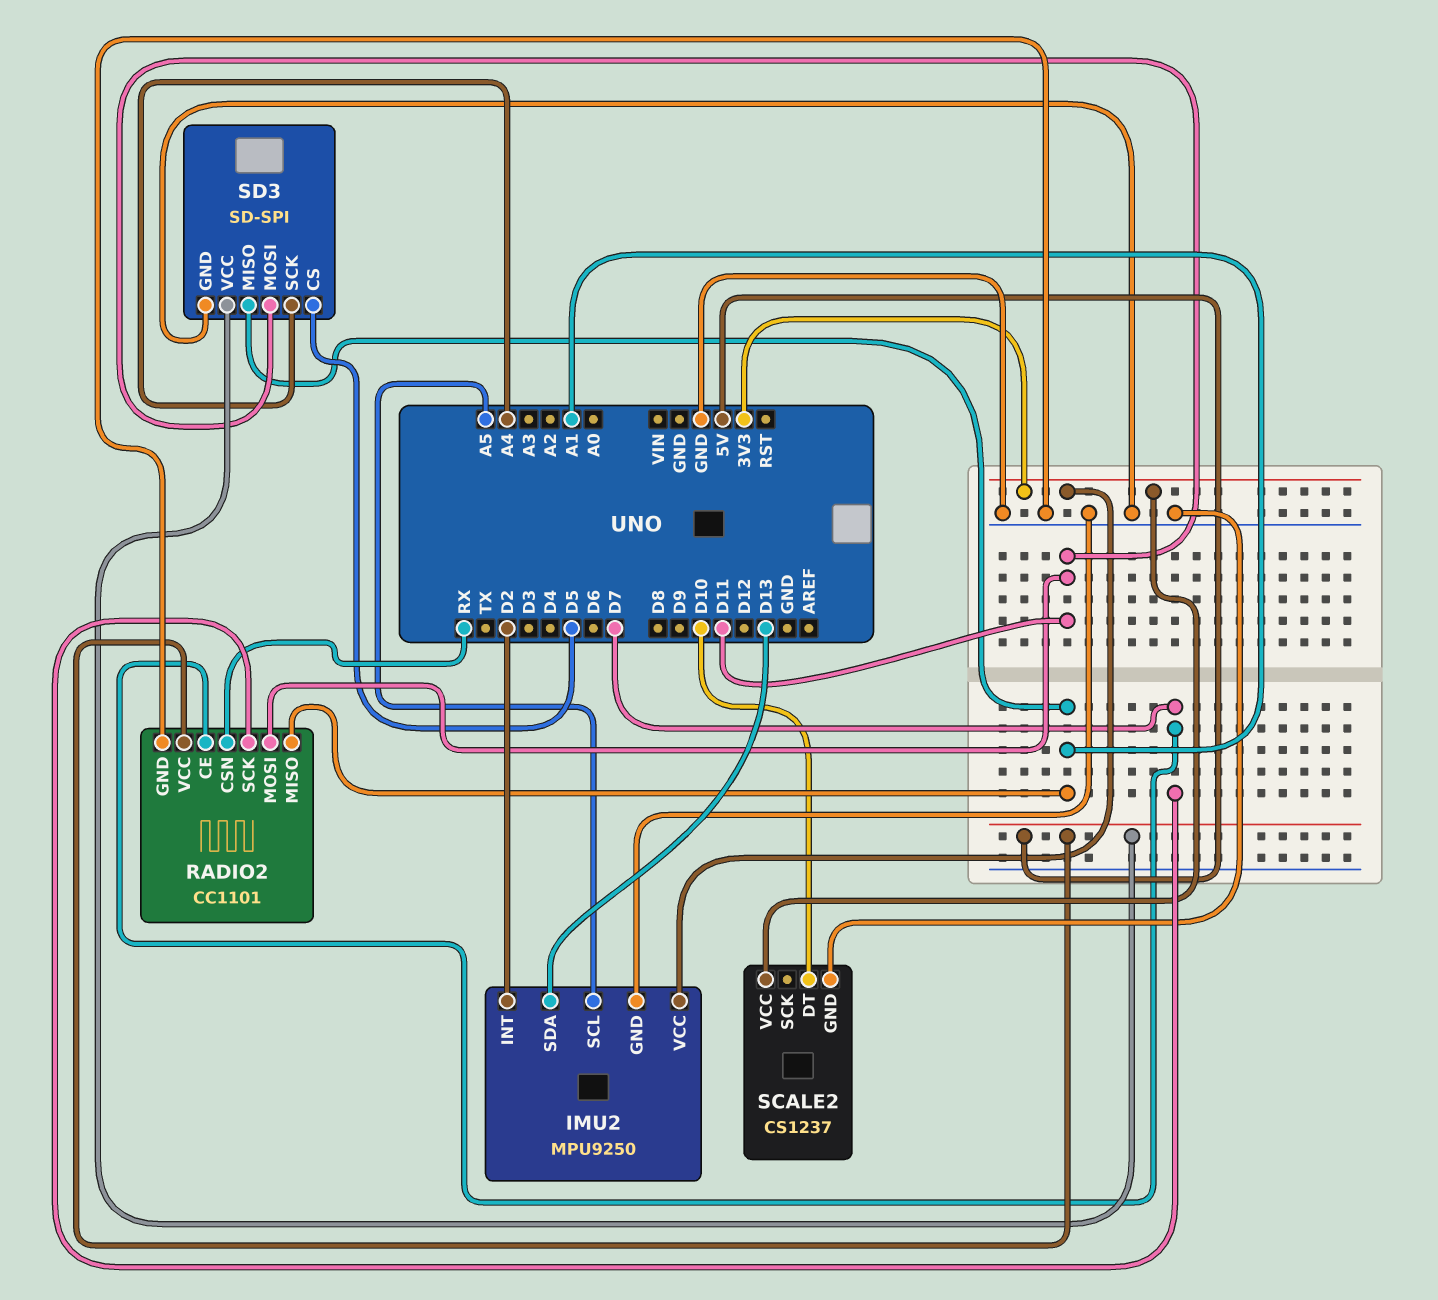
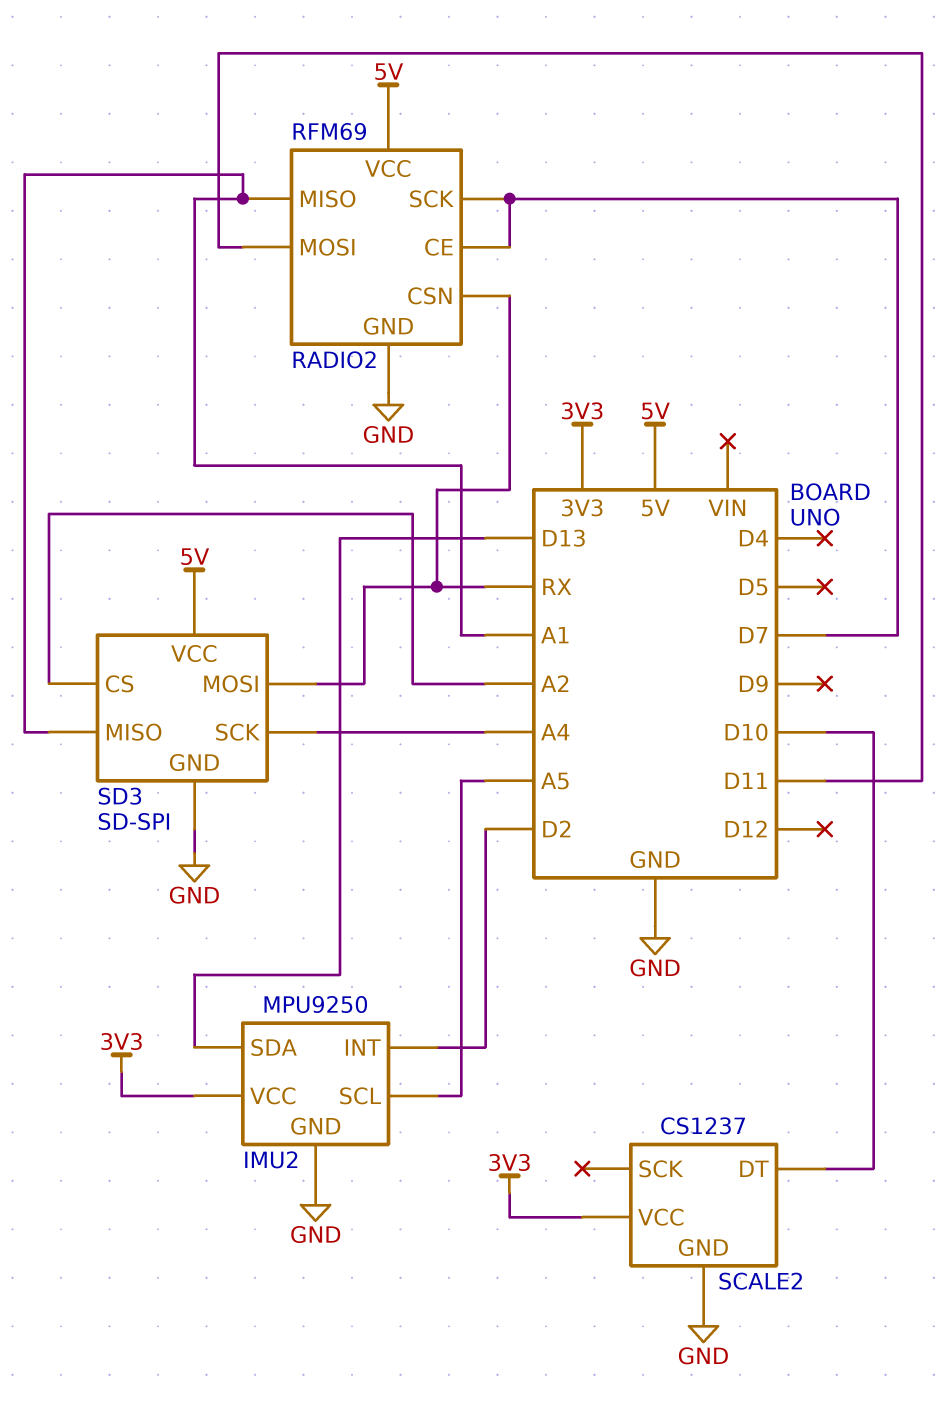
RADIO2: CC1101 -> RFM69
SD3 pin CS: D5 -> A2
SD3 pin MOSI: D11 -> RX

